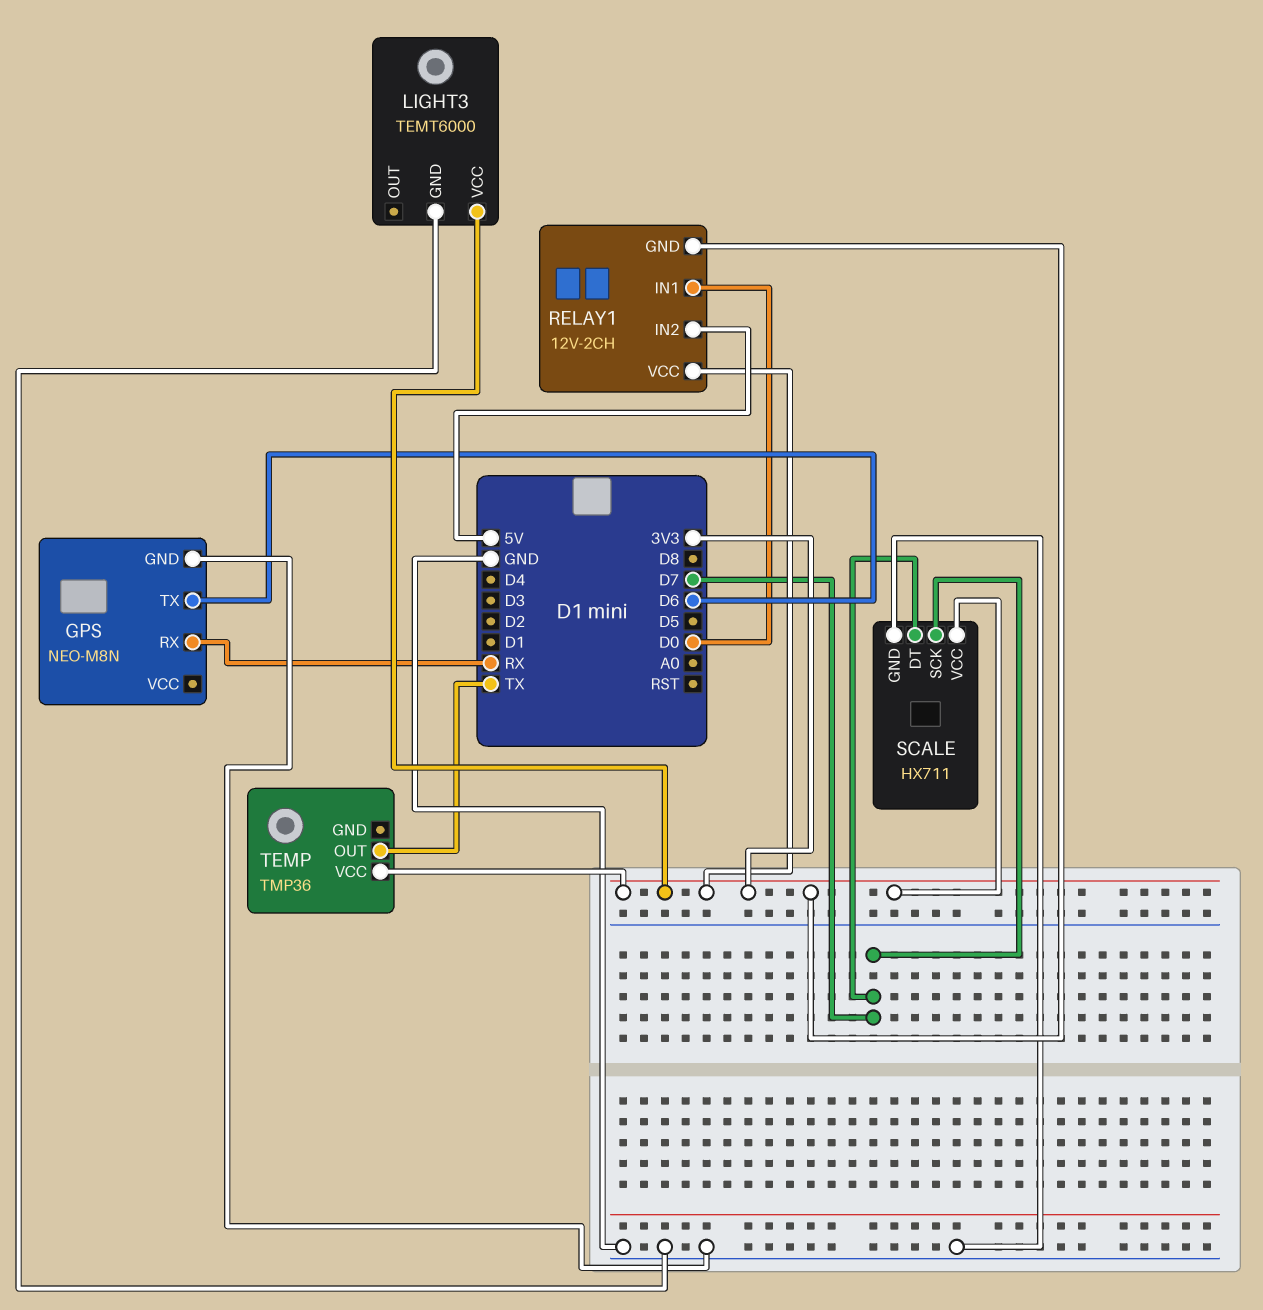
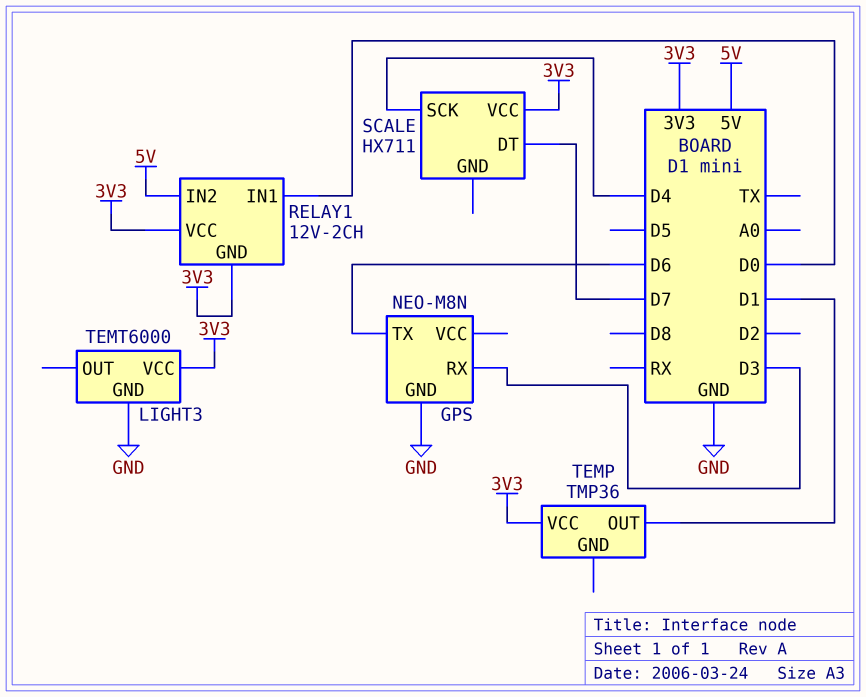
GPS pin RX: RX -> D3
SCALE pin GND: GND -> none
SCALE pin SCK: D7 -> D4
TEMP pin OUT: TX -> D1

